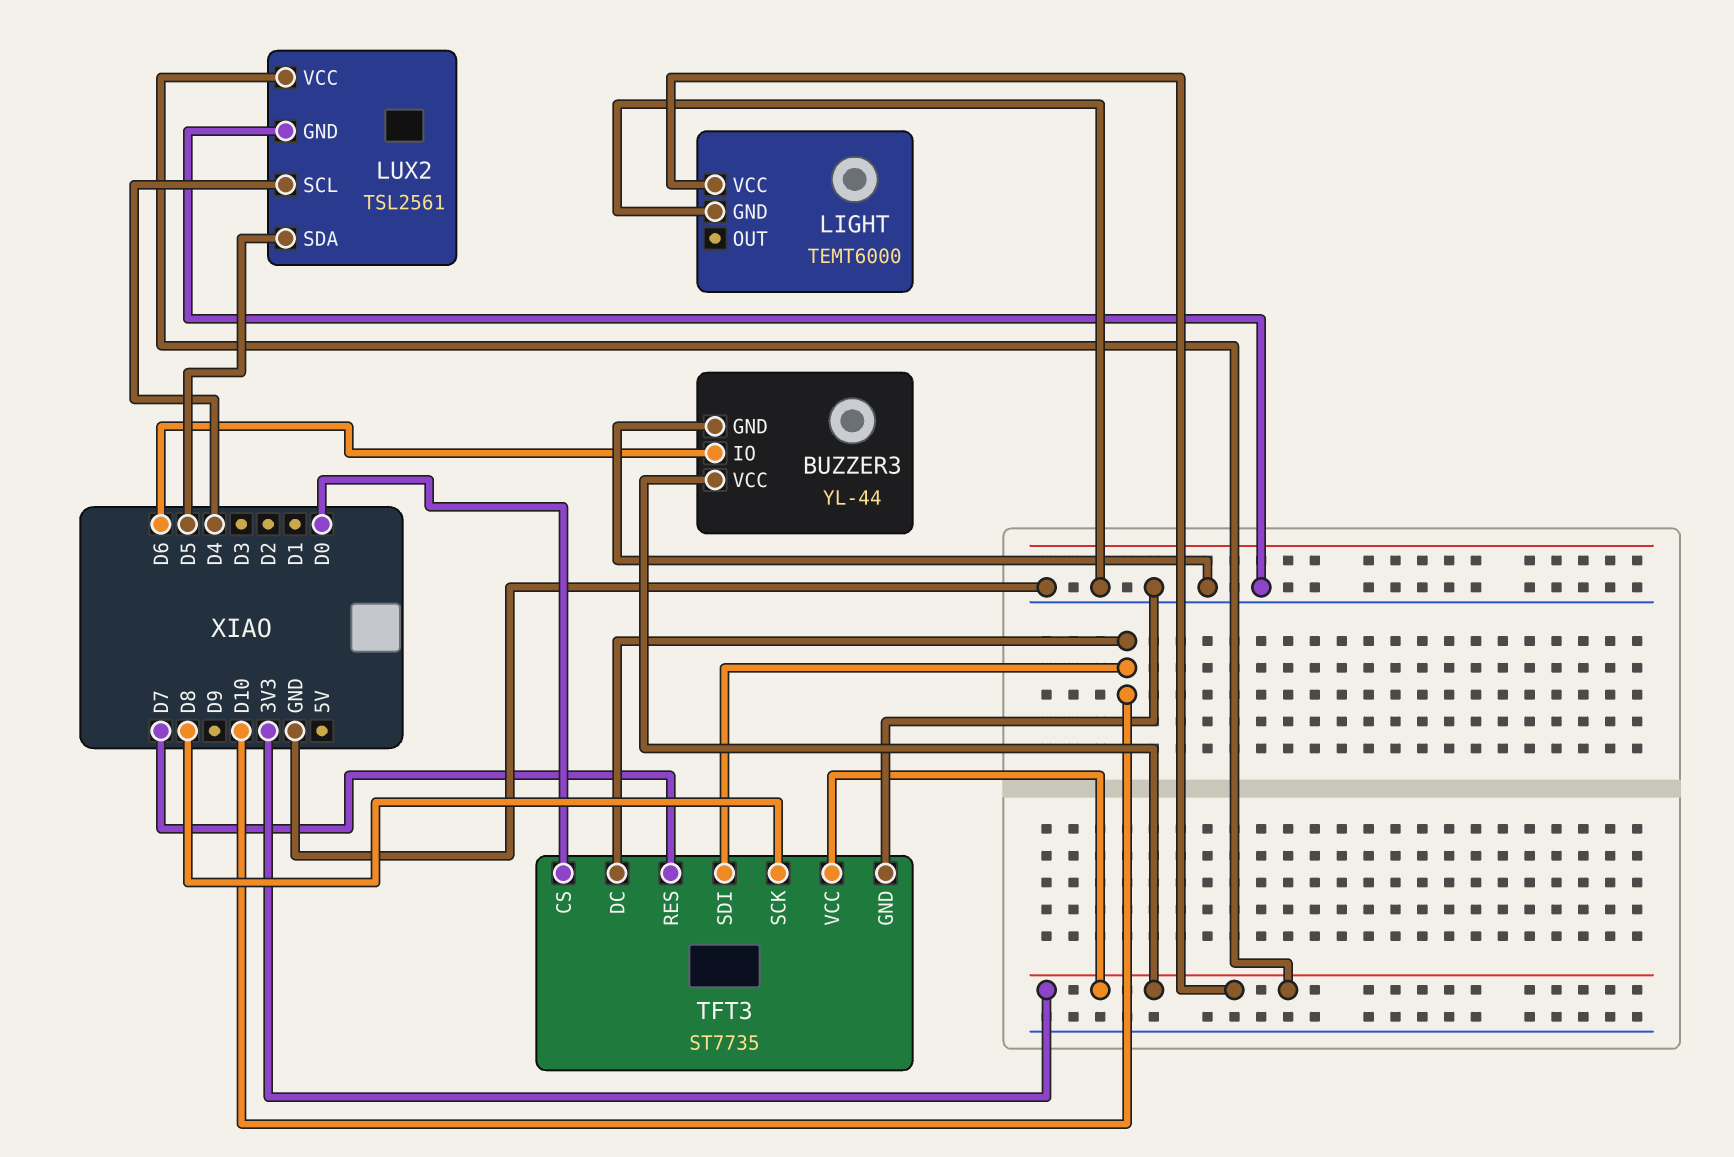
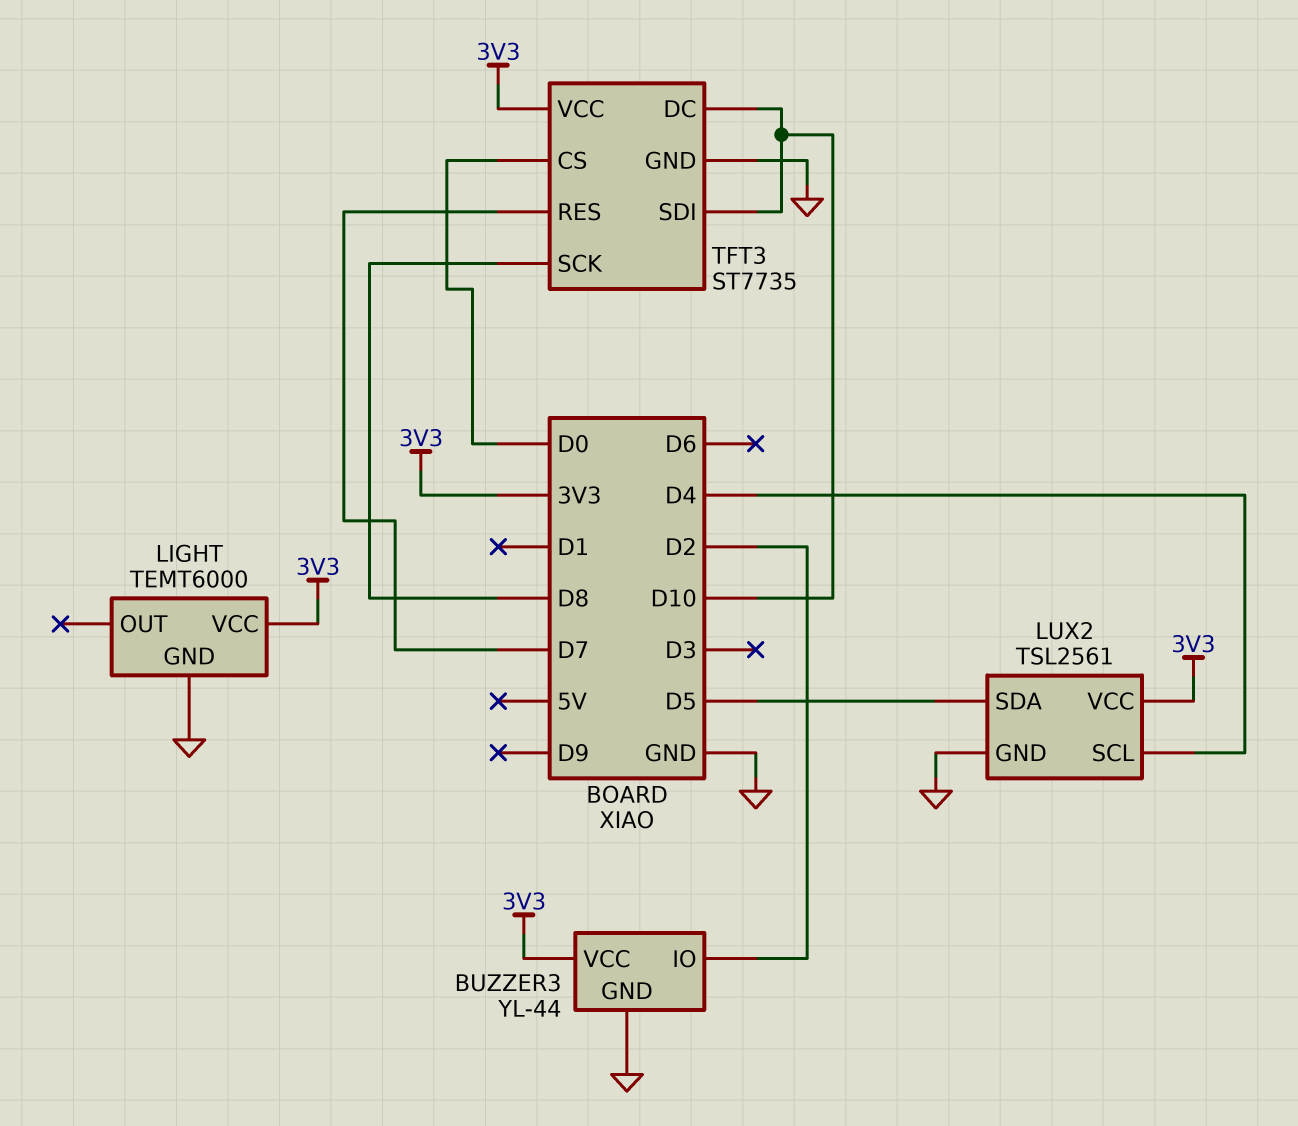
BUZZER3 pin IO: D6 -> D2

